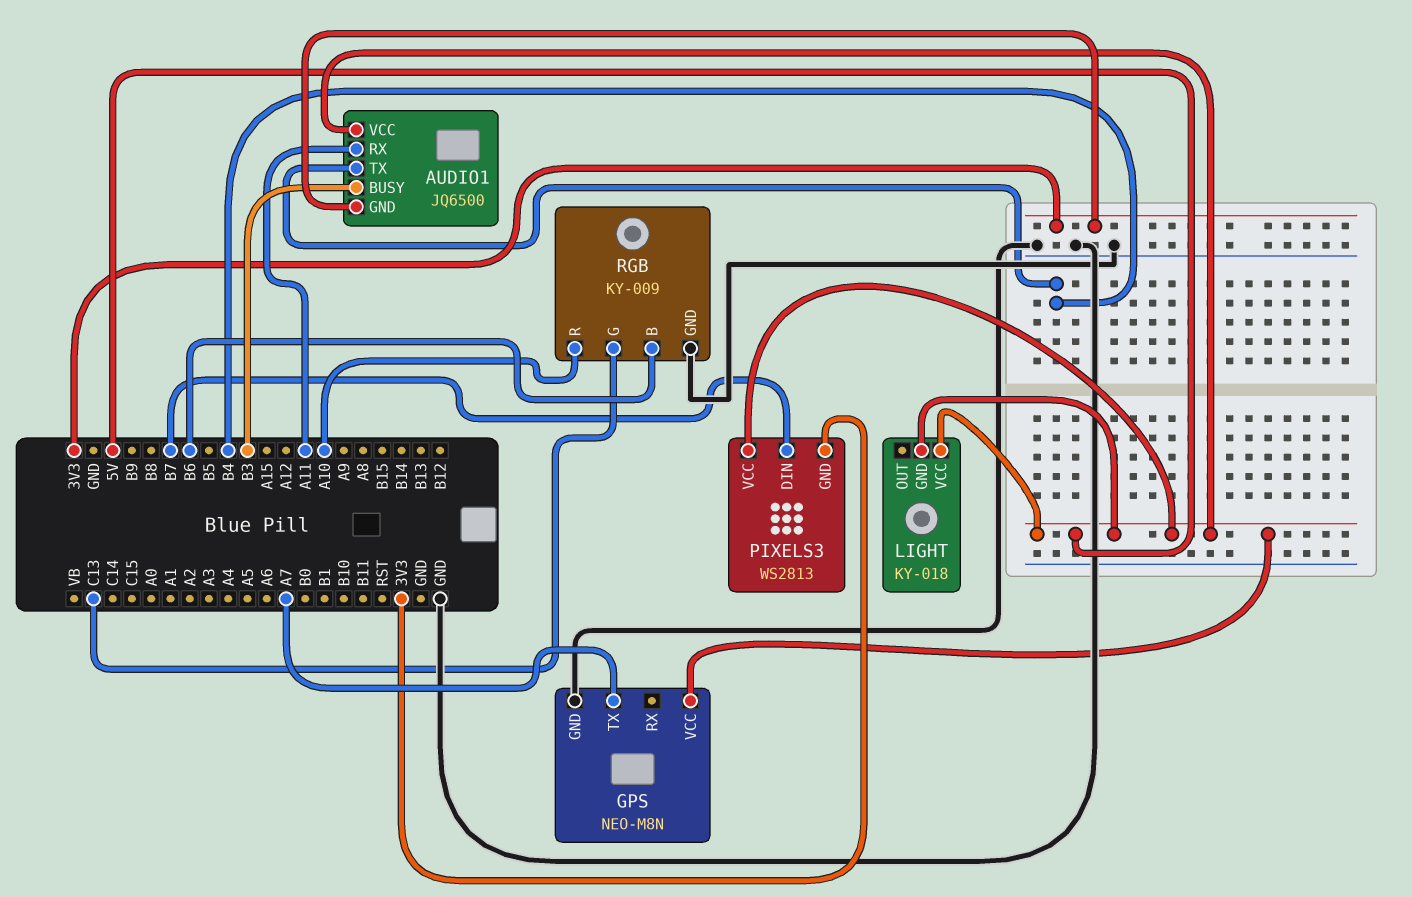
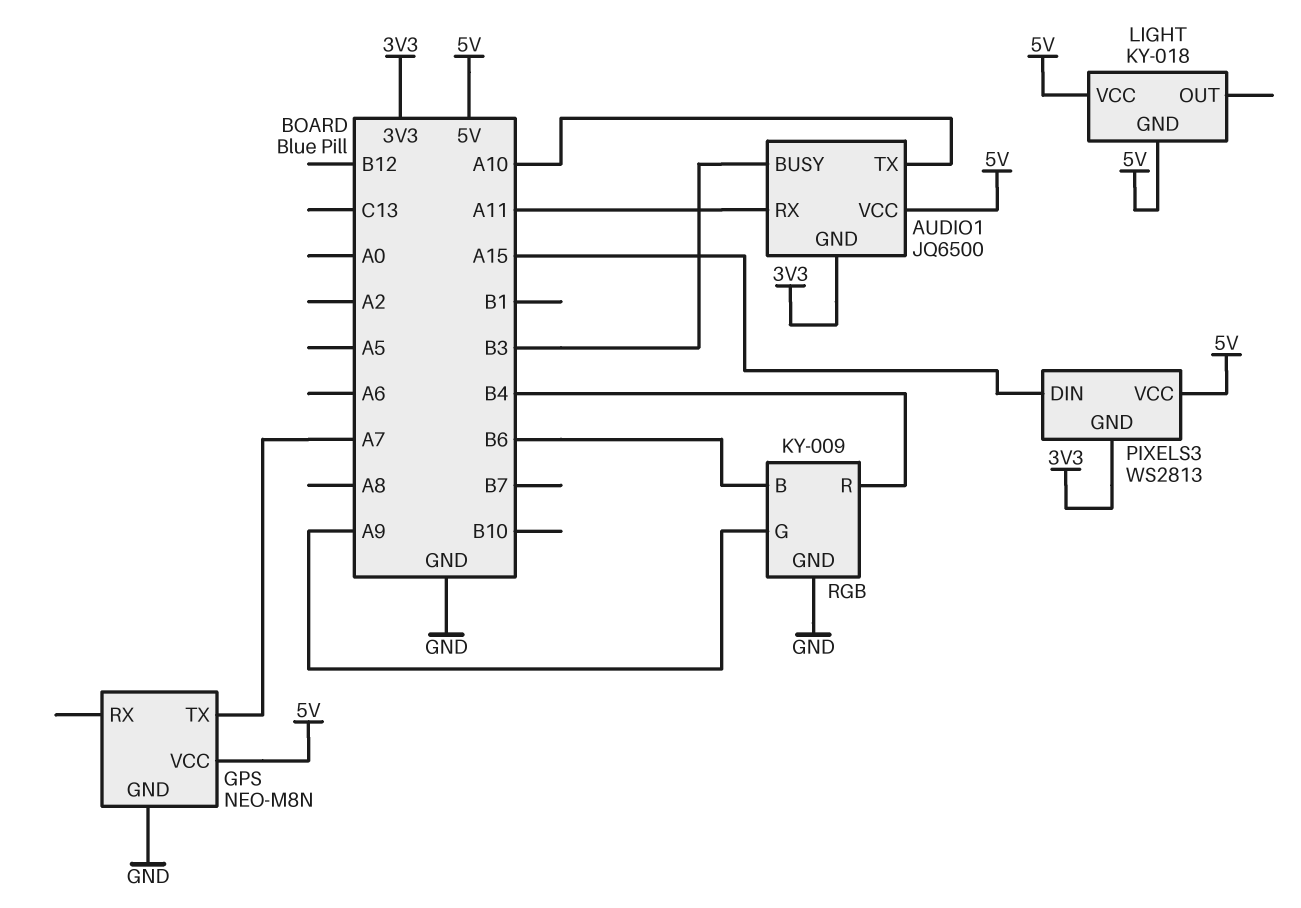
AUDIO1 pin TX: B4 -> A10
PIXELS3 pin DIN: B7 -> A15
RGB pin G: C13 -> A9
RGB pin R: A10 -> B4

